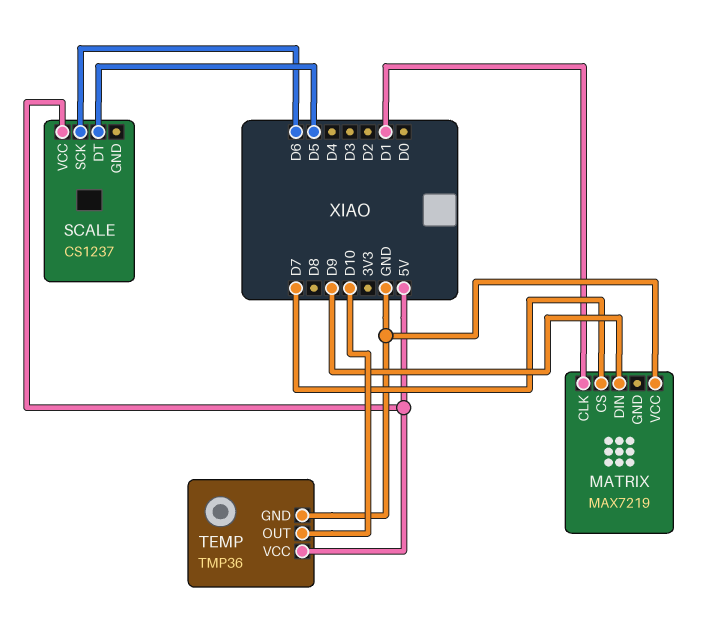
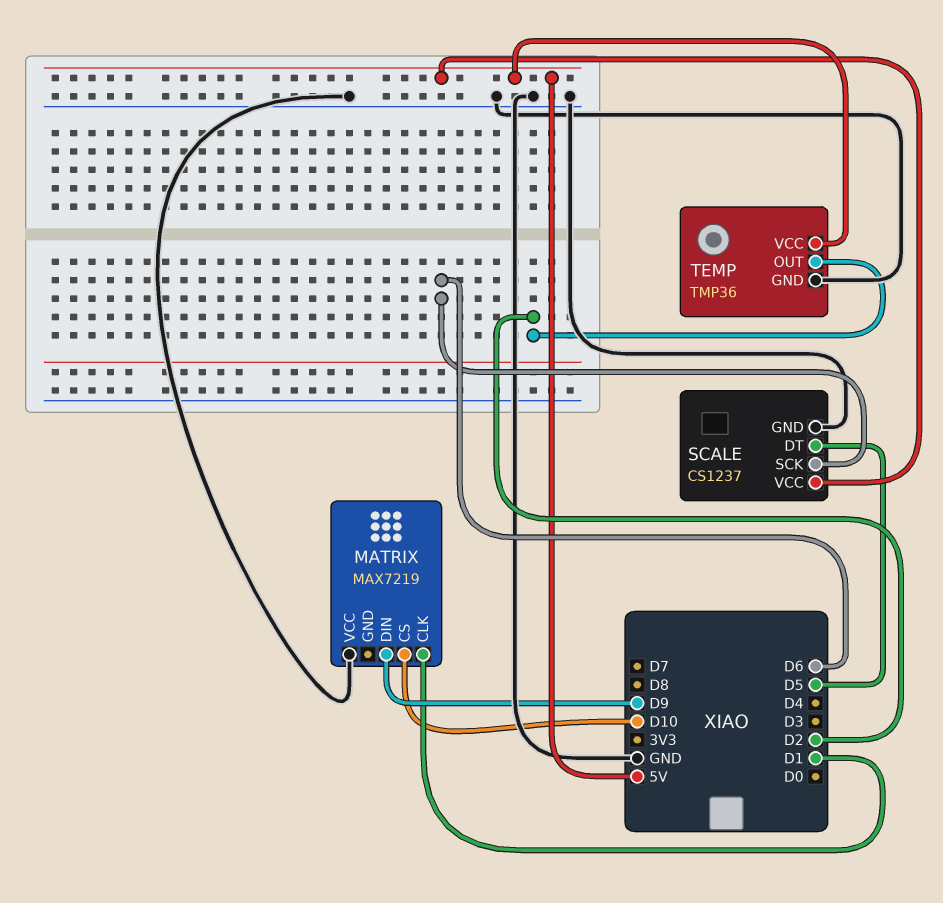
MATRIX pin CS: D7 -> D10
SCALE pin GND: none -> GND
TEMP pin OUT: D10 -> D2

